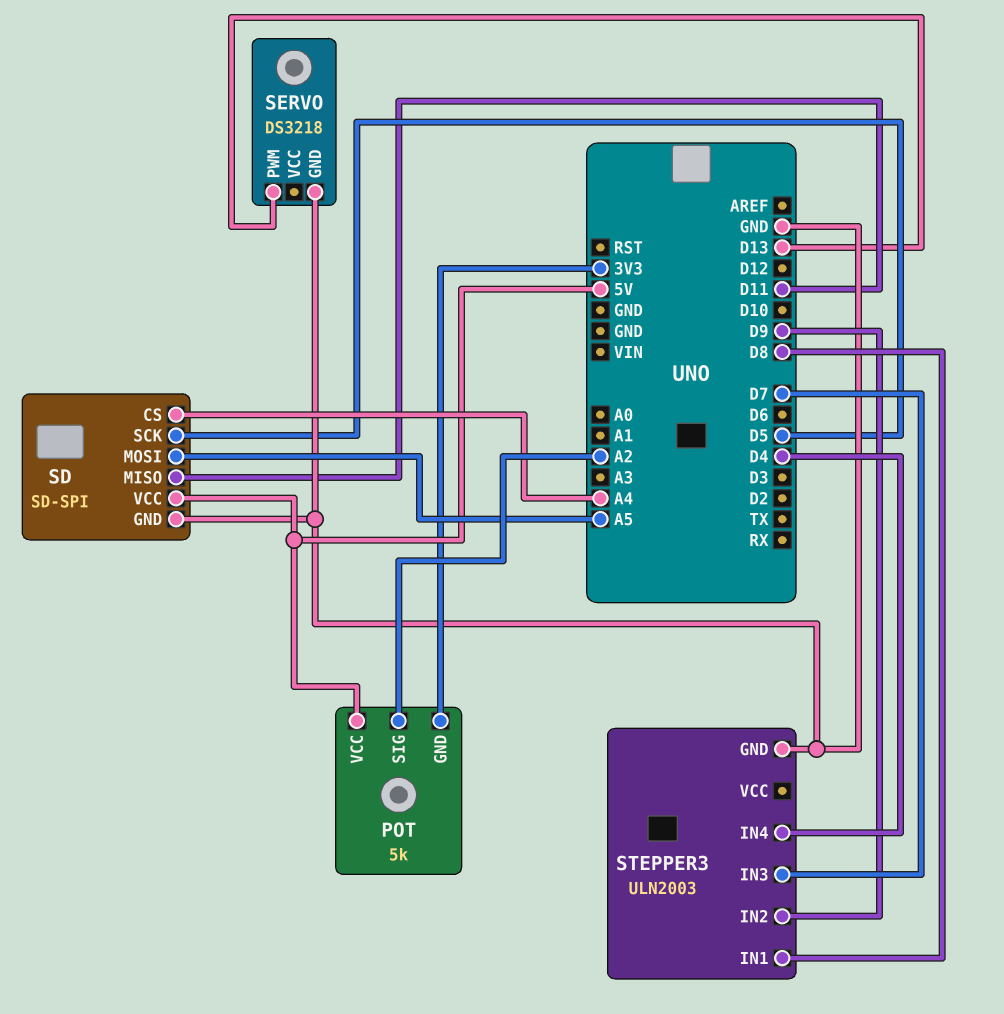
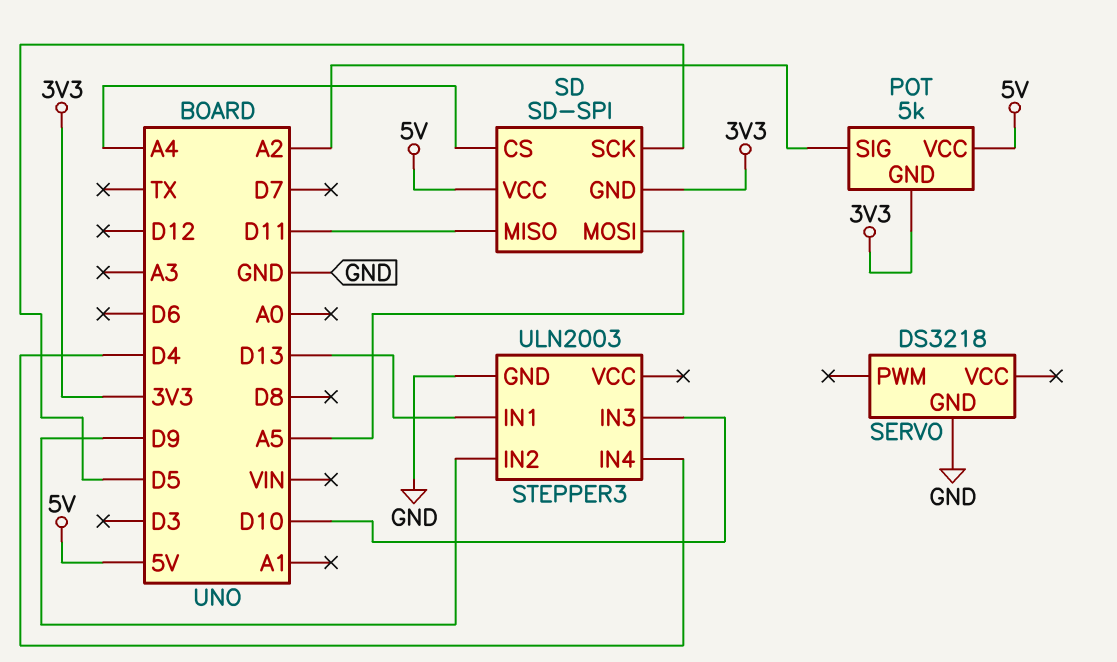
SD pin GND: GND -> 3V3
SERVO pin PWM: D13 -> none
STEPPER3 pin IN1: D8 -> D13
STEPPER3 pin IN3: D7 -> D10

